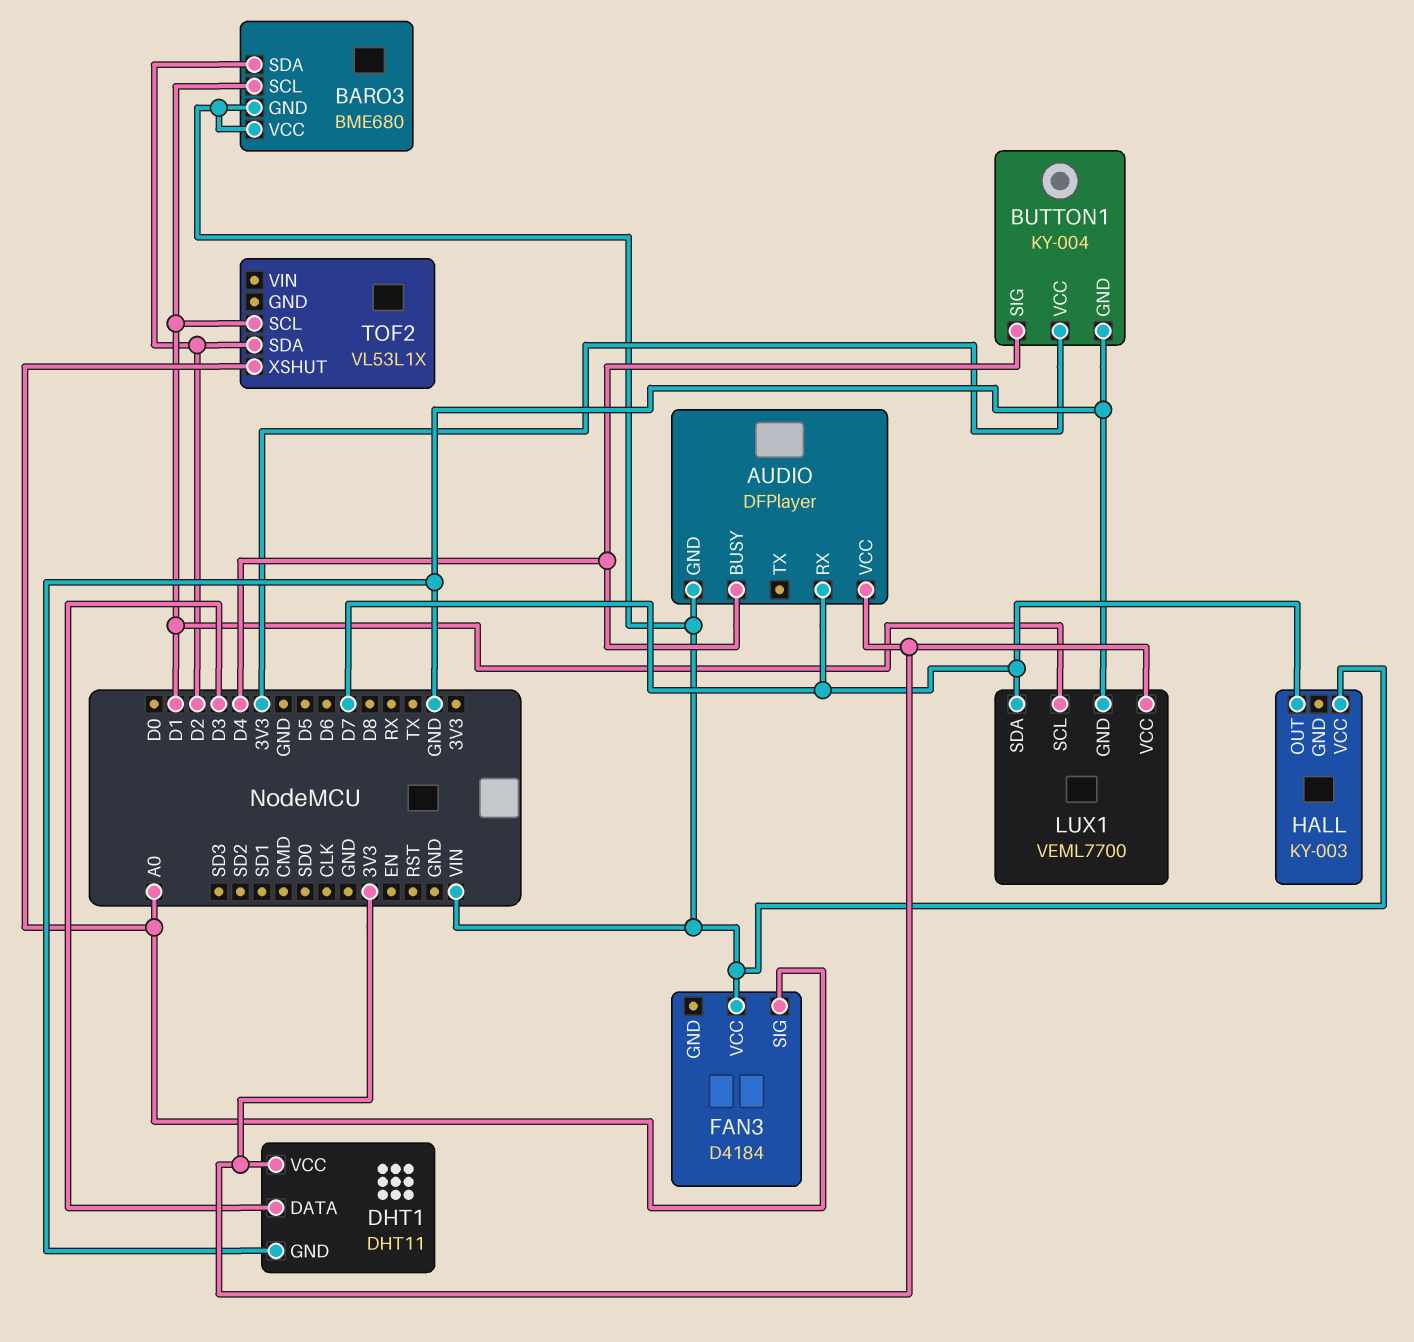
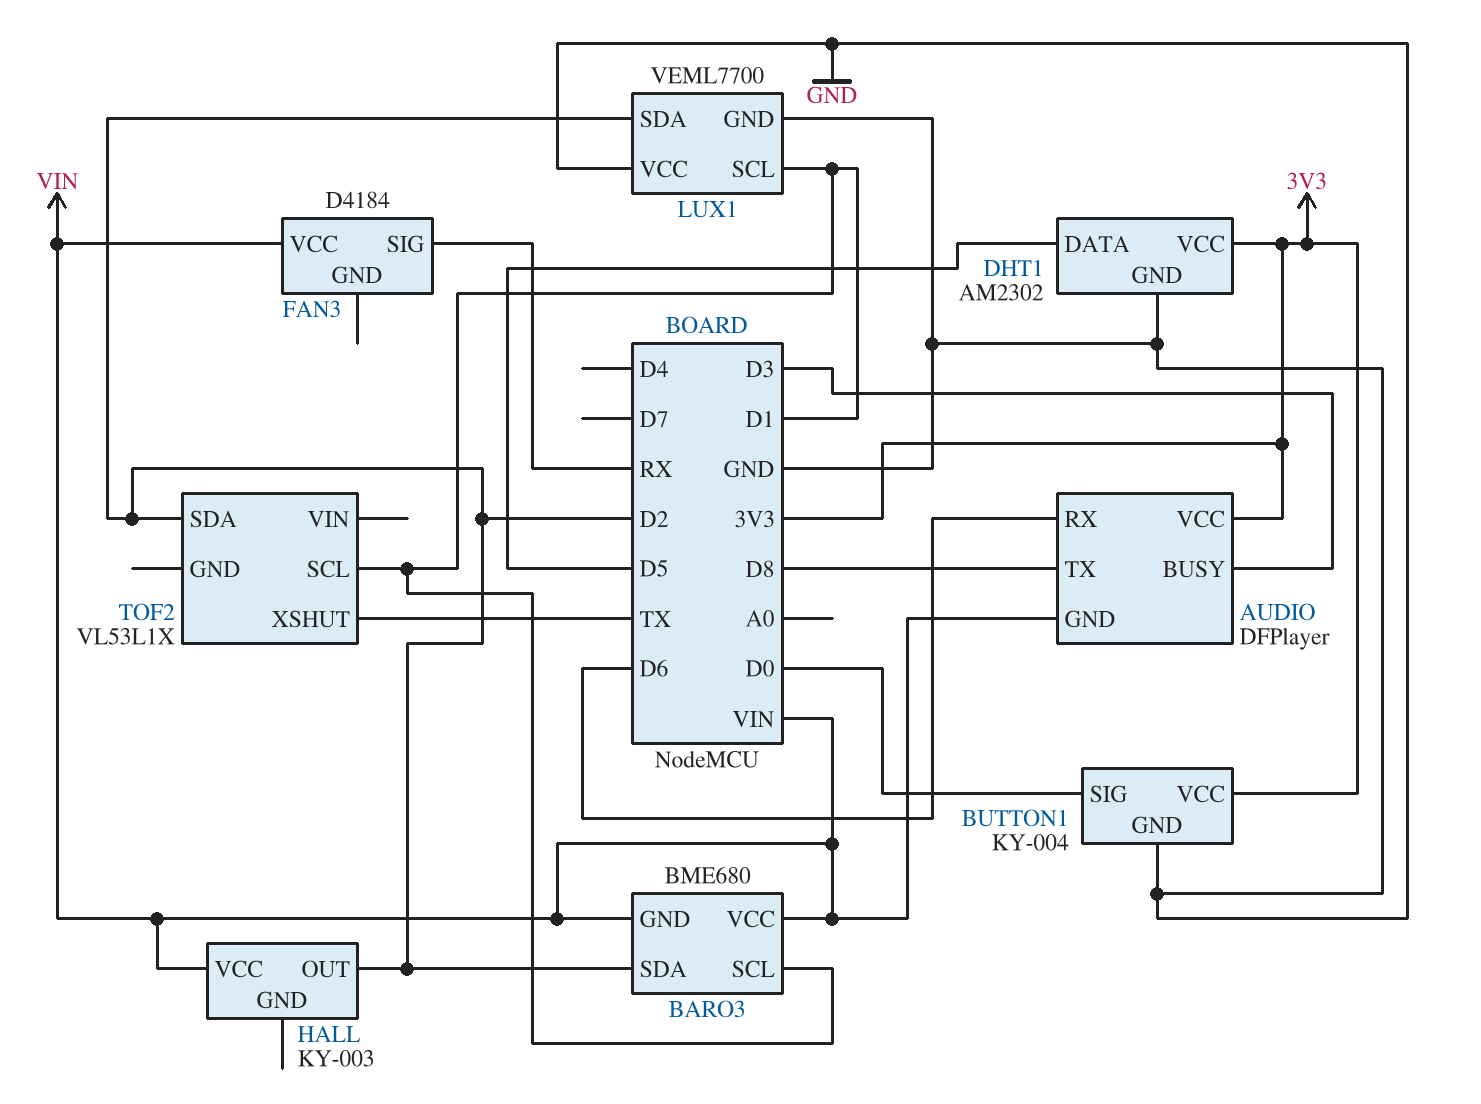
AUDIO pin BUSY: D4 -> D3
AUDIO pin RX: D7 -> D6
AUDIO pin TX: none -> D8
BUTTON1 pin SIG: D4 -> D0
DHT1: DHT11 -> AM2302
DHT1 pin DATA: D3 -> D5
FAN3 pin SIG: A0 -> RX
HALL pin OUT: D7 -> D2
LUX1 pin SDA: D7 -> D2
LUX1 pin VCC: 3V3 -> GND
TOF2 pin XSHUT: A0 -> TX

